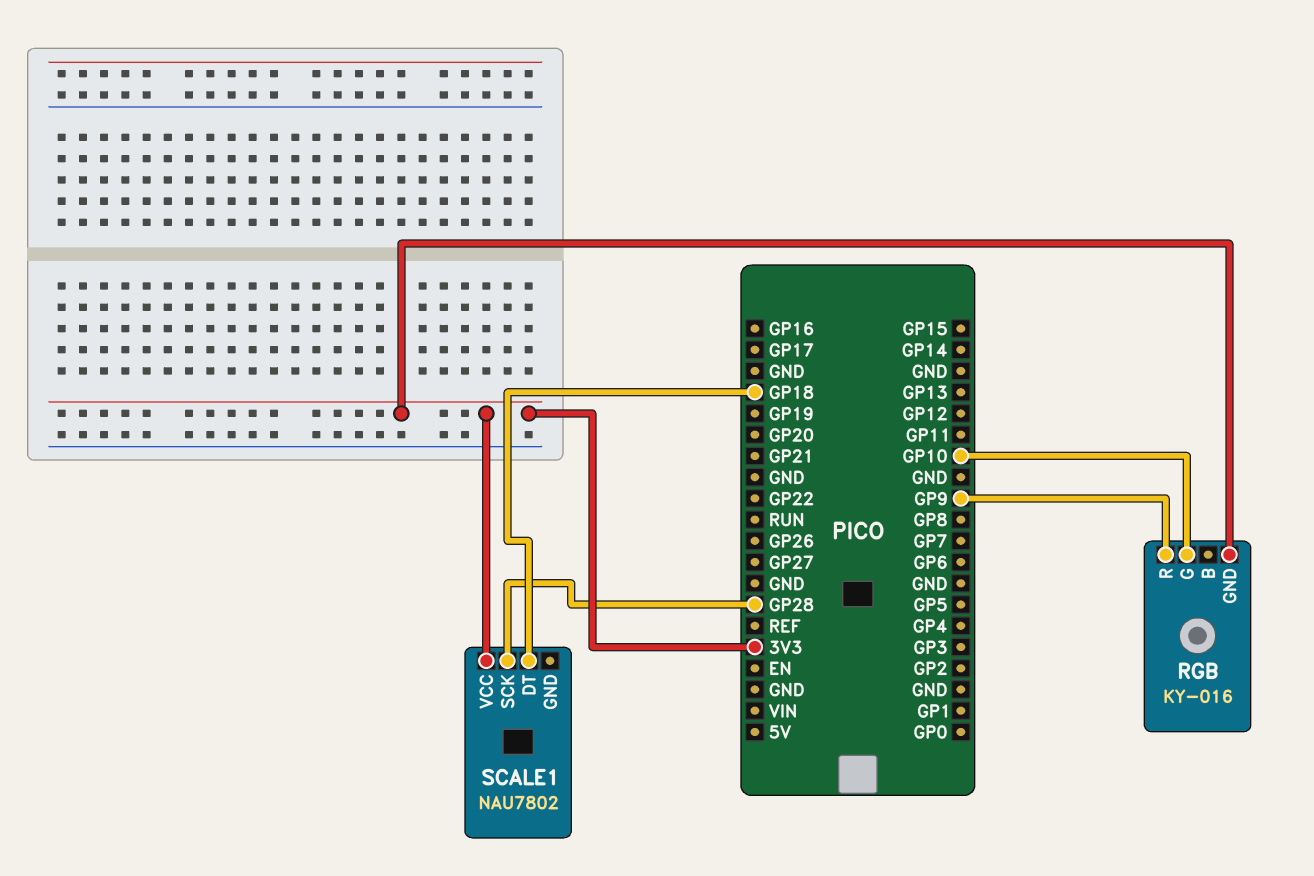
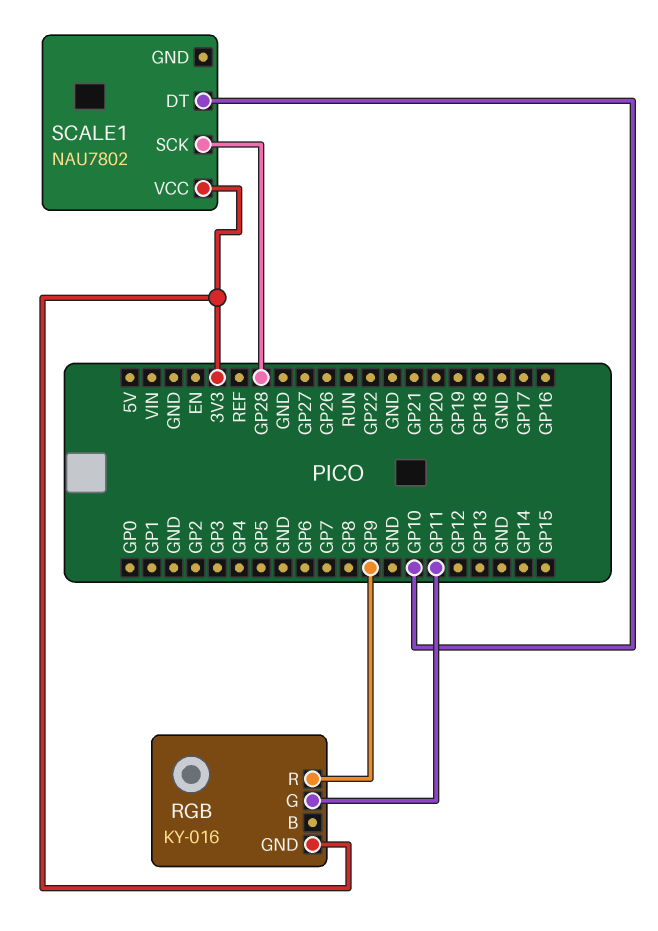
RGB pin G: GP10 -> GP11
SCALE1 pin DT: GP18 -> GP10

